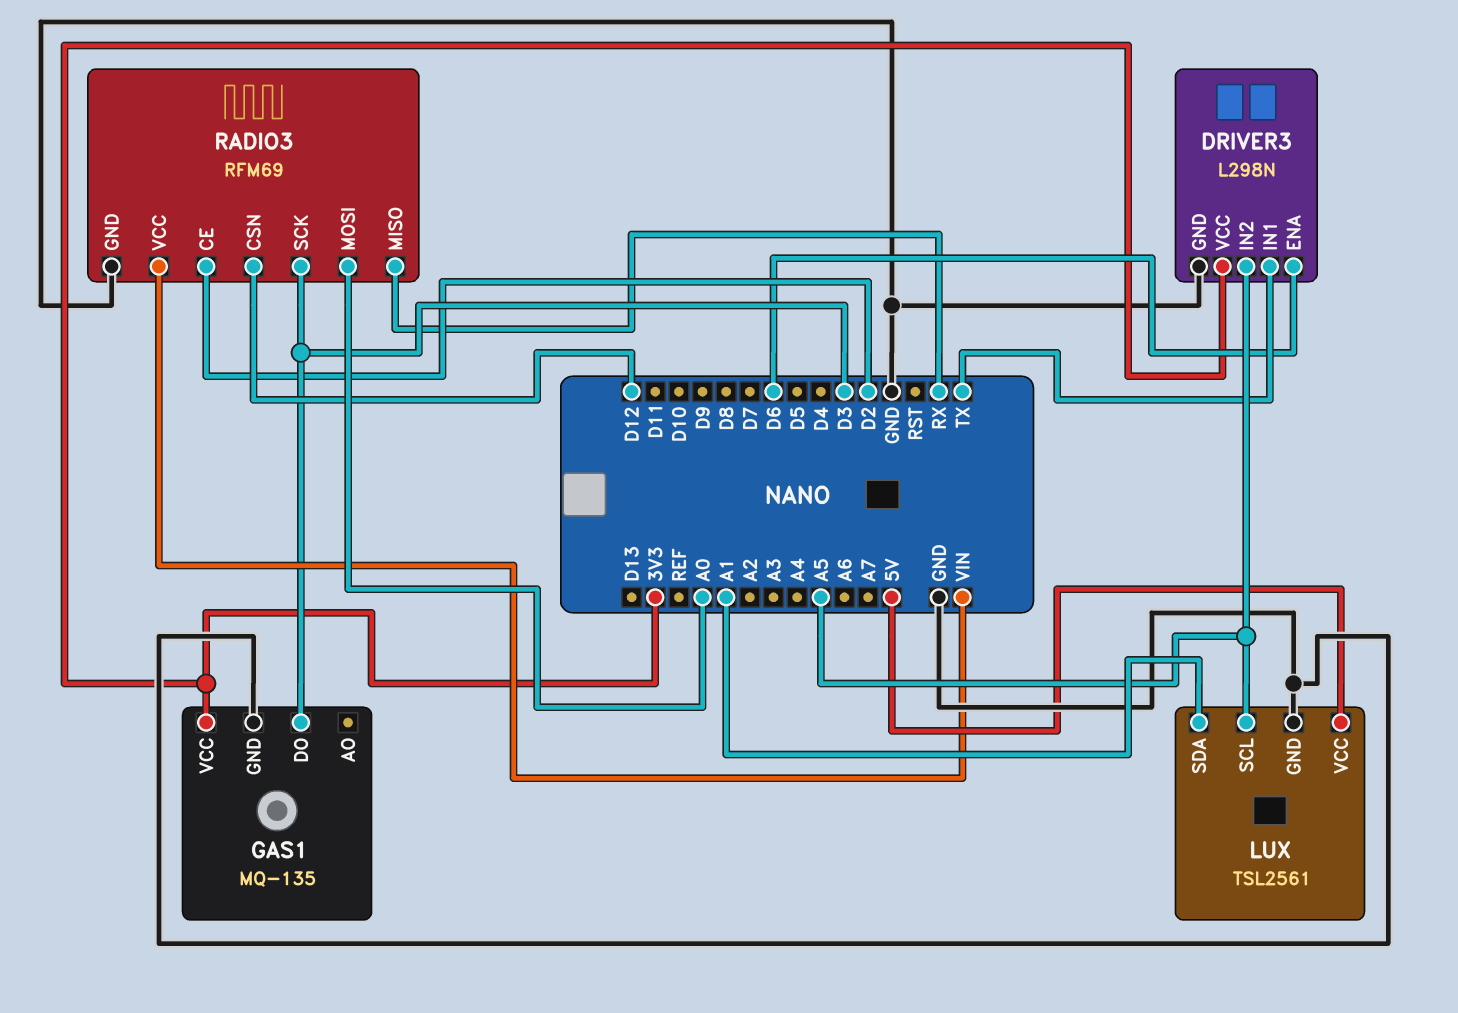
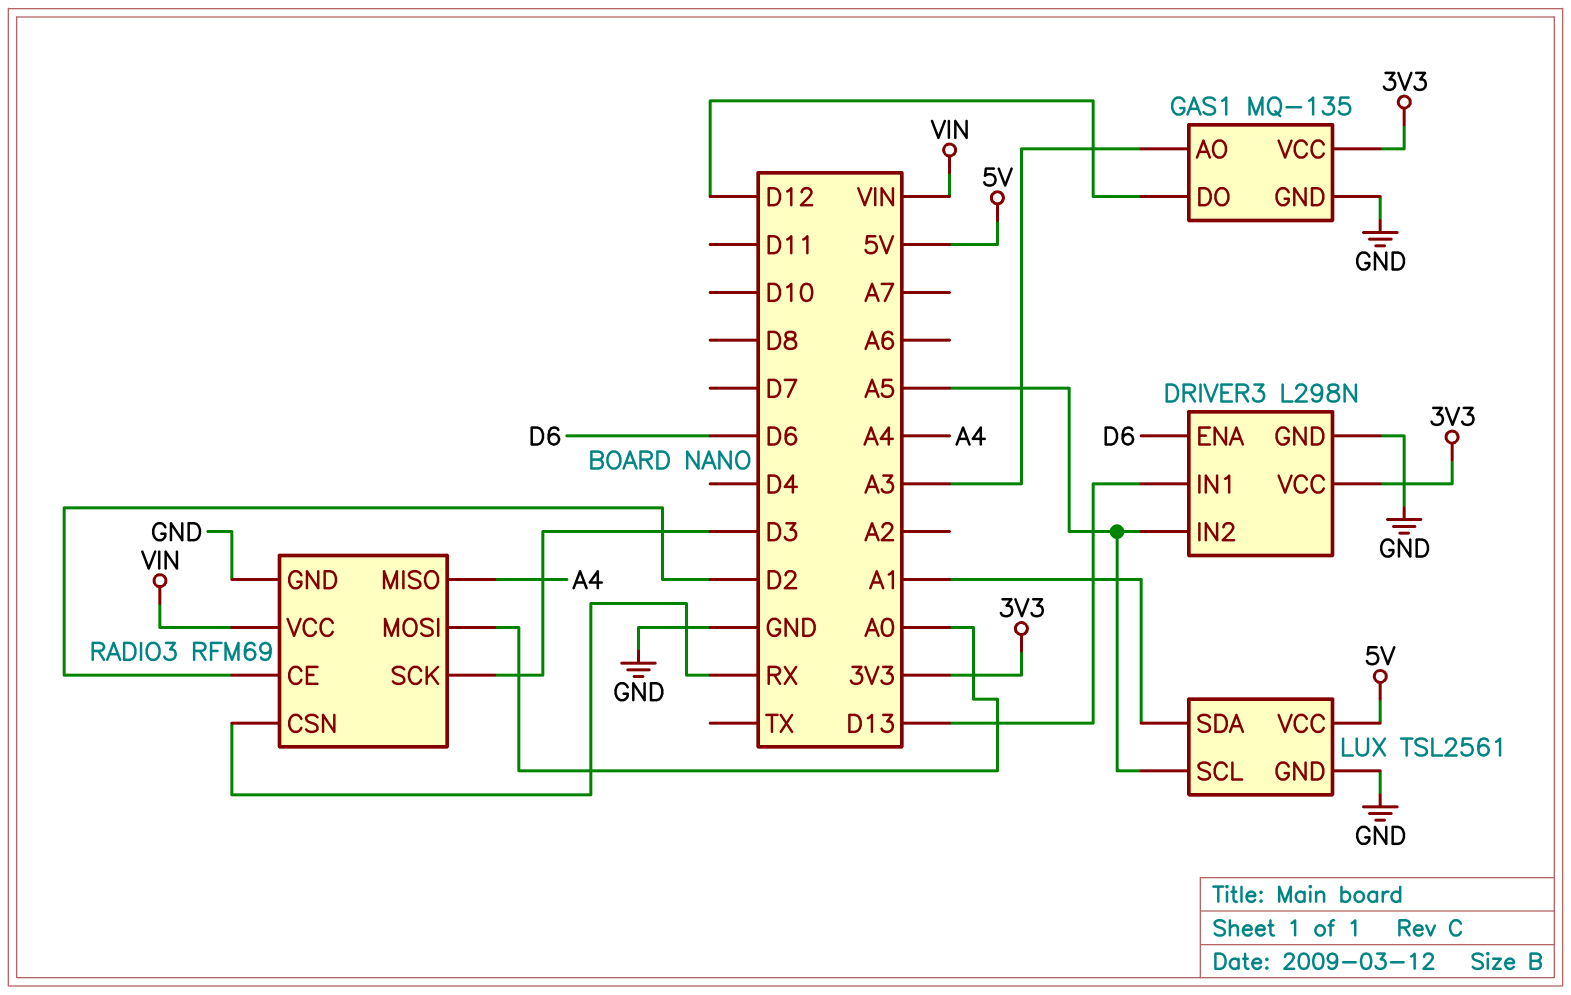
DRIVER3 pin IN1: TX -> D13
GAS1 pin AO: none -> A3
GAS1 pin DO: D3 -> D12
RADIO3 pin CSN: D12 -> RX
RADIO3 pin MISO: RX -> A4

